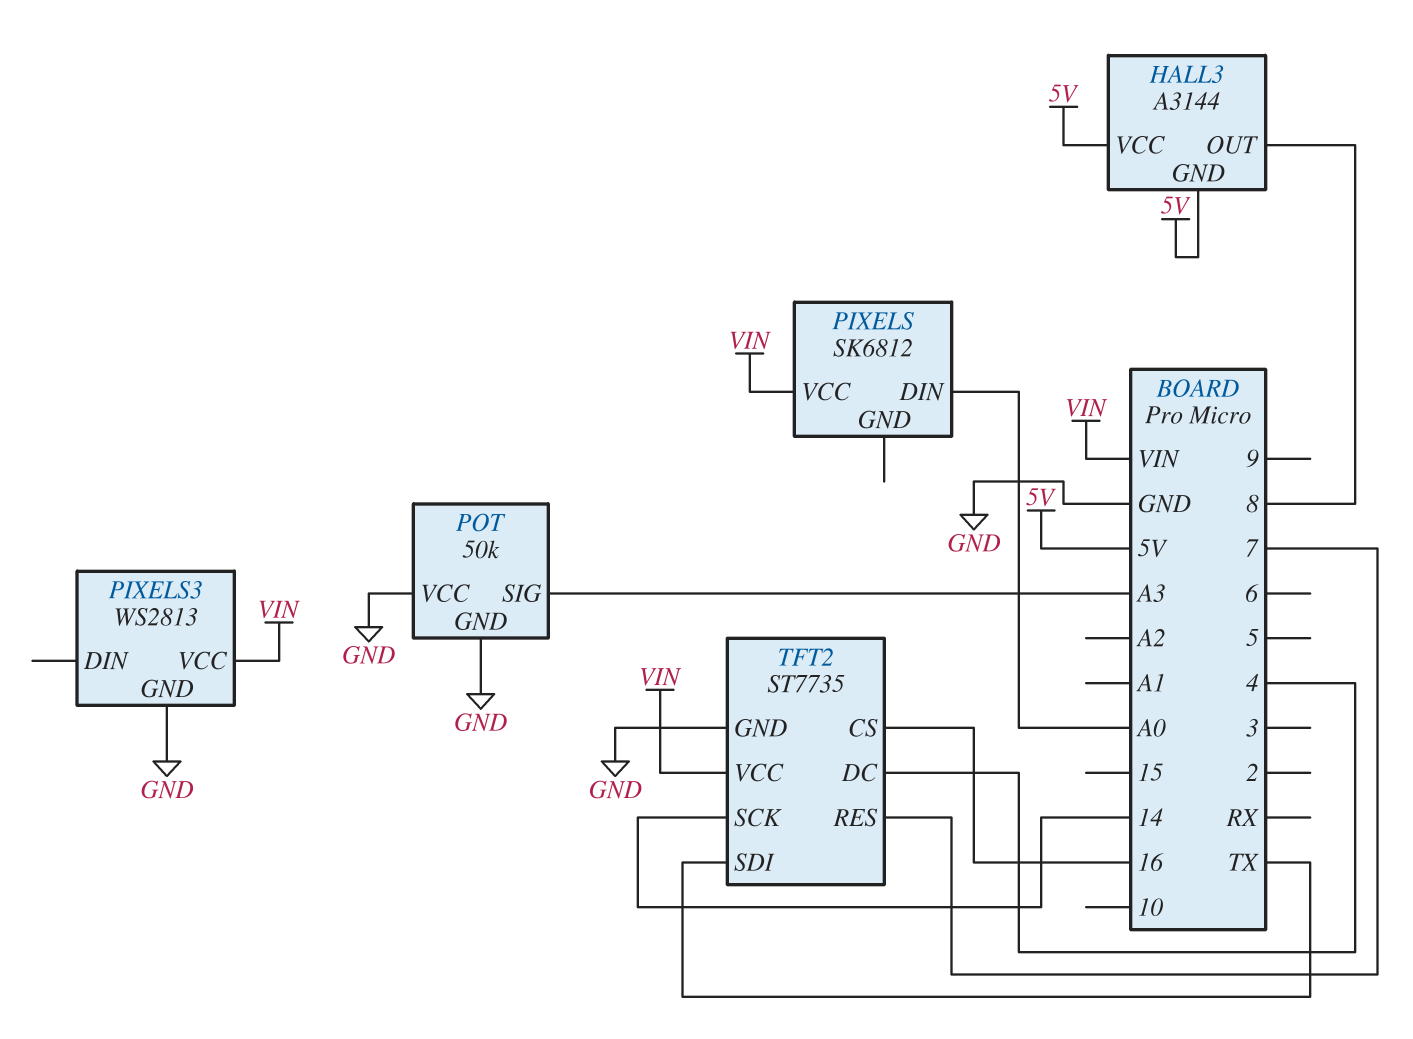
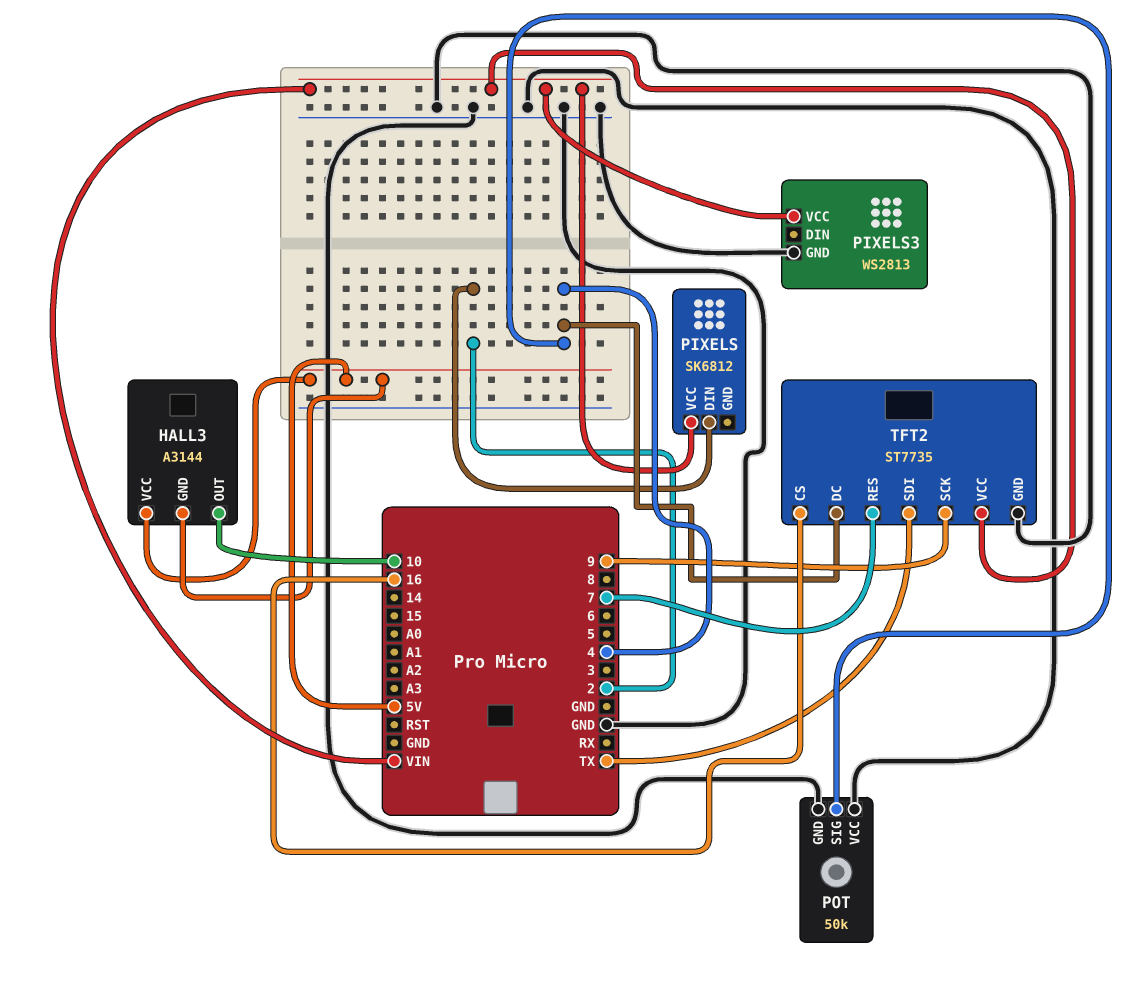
HALL3 pin OUT: 8 -> 10
PIXELS pin DIN: A0 -> 2
POT pin SIG: A3 -> 4
TFT2 pin SCK: 14 -> 9

